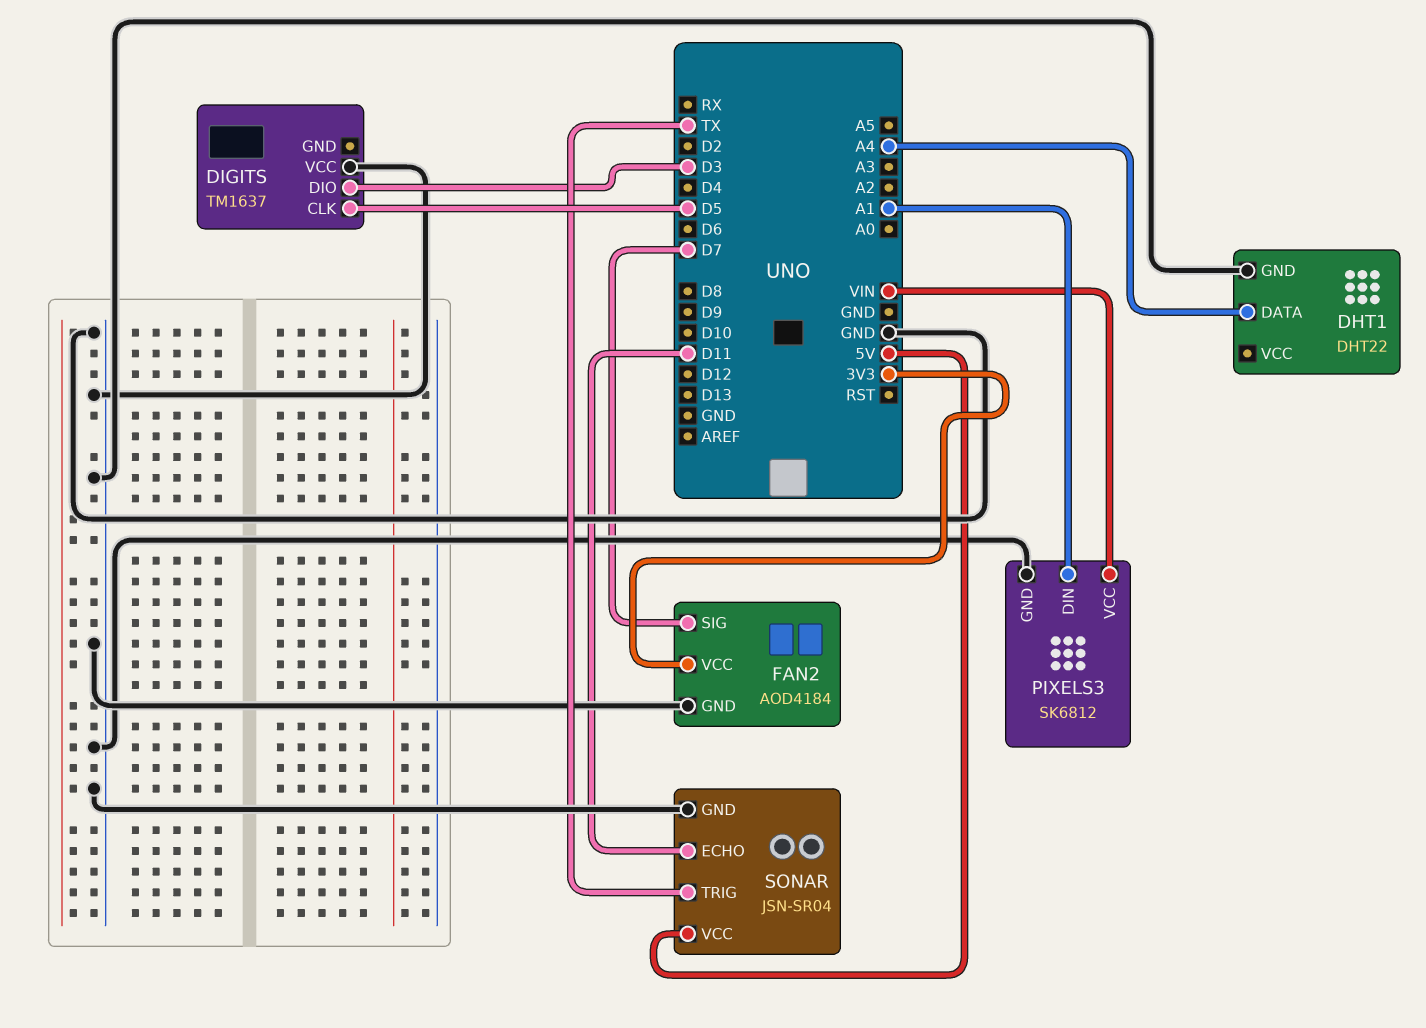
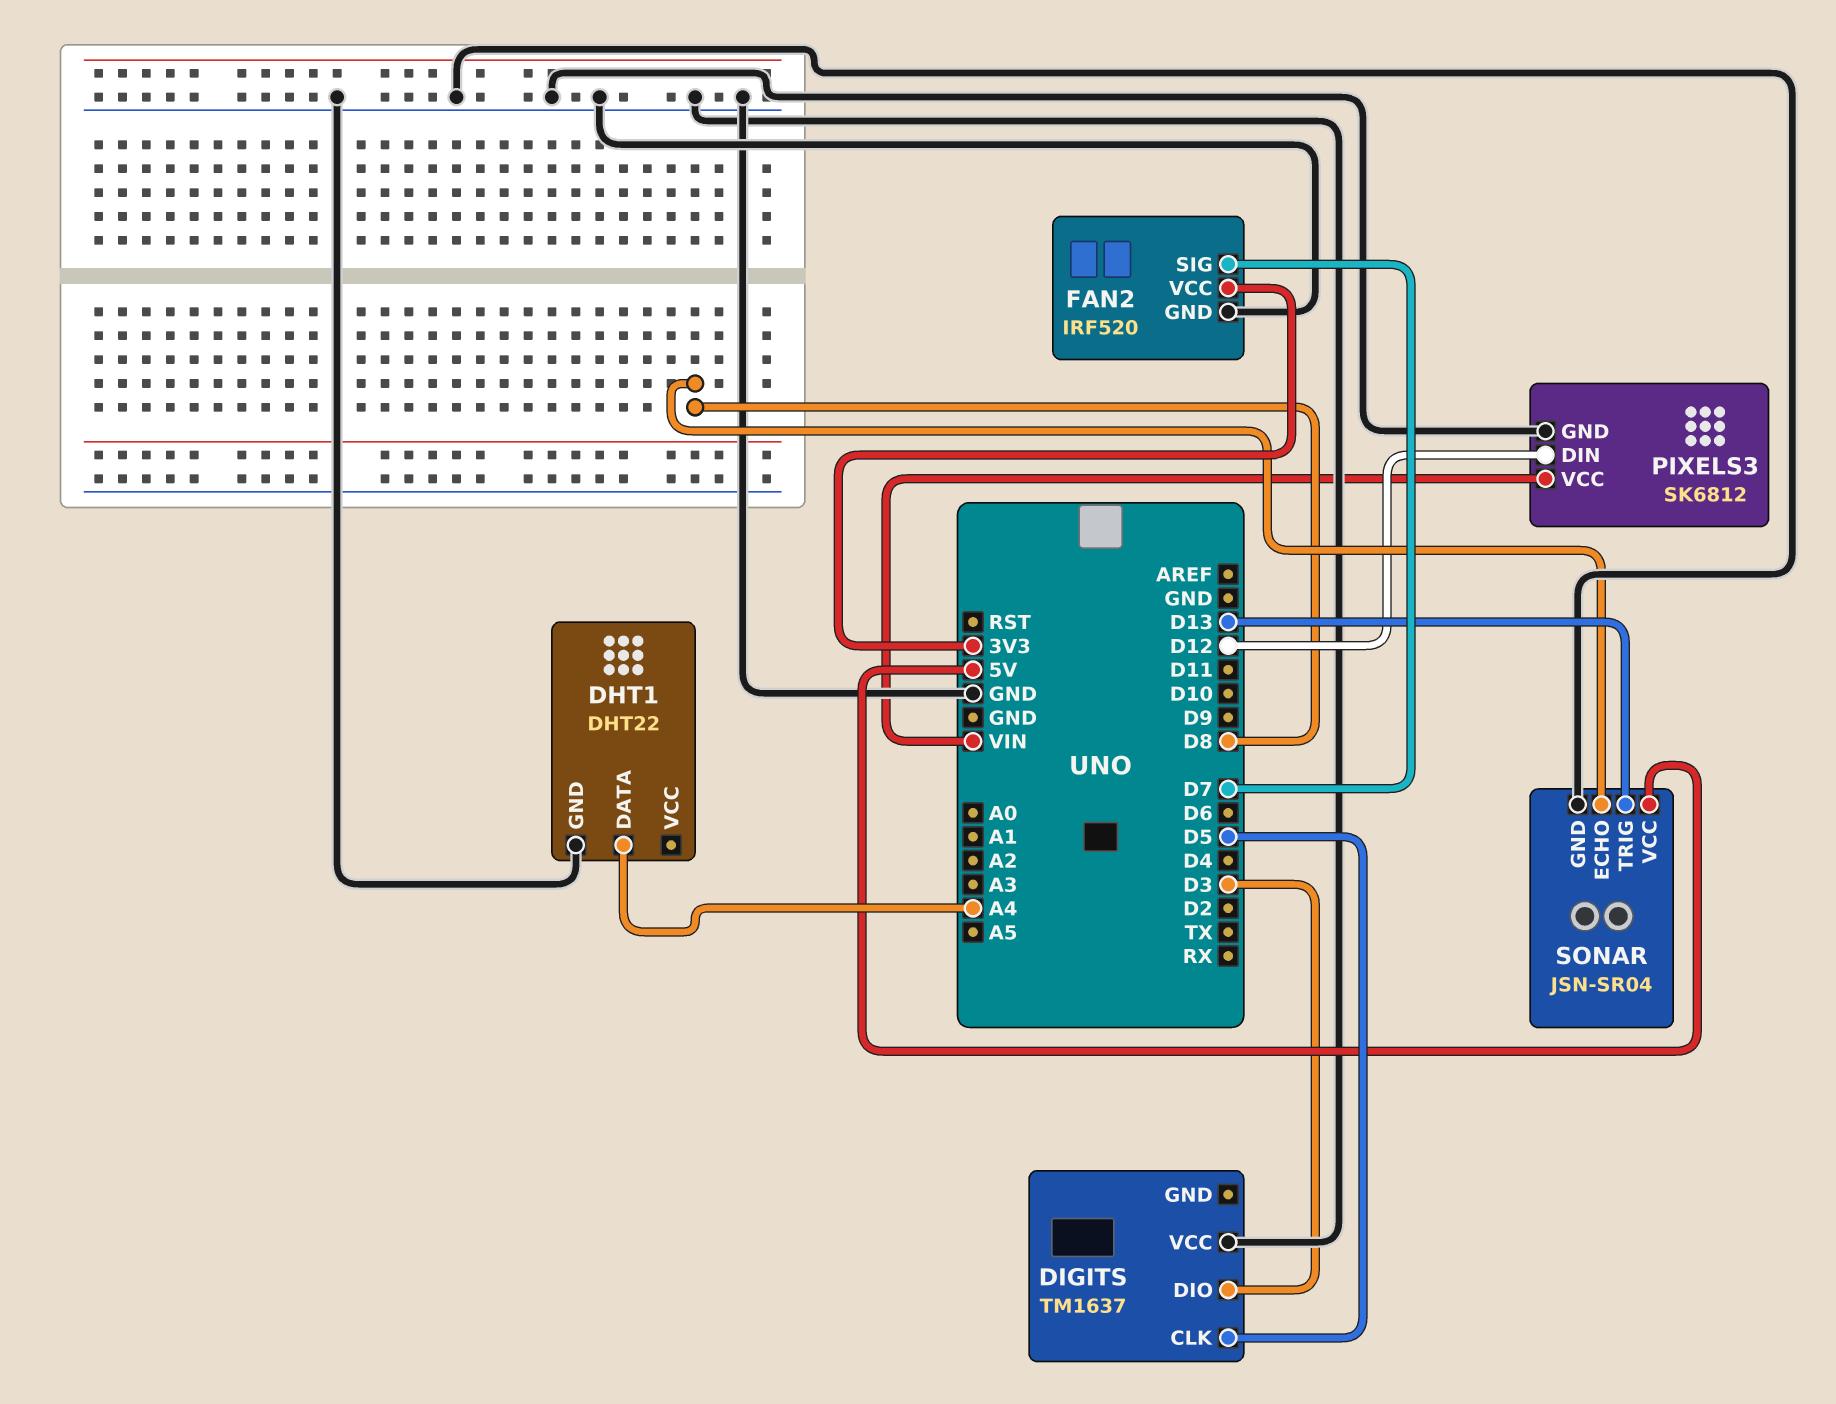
FAN2: AOD4184 -> IRF520
PIXELS3 pin DIN: A1 -> D12
SONAR pin ECHO: D11 -> D8
SONAR pin TRIG: TX -> D13

